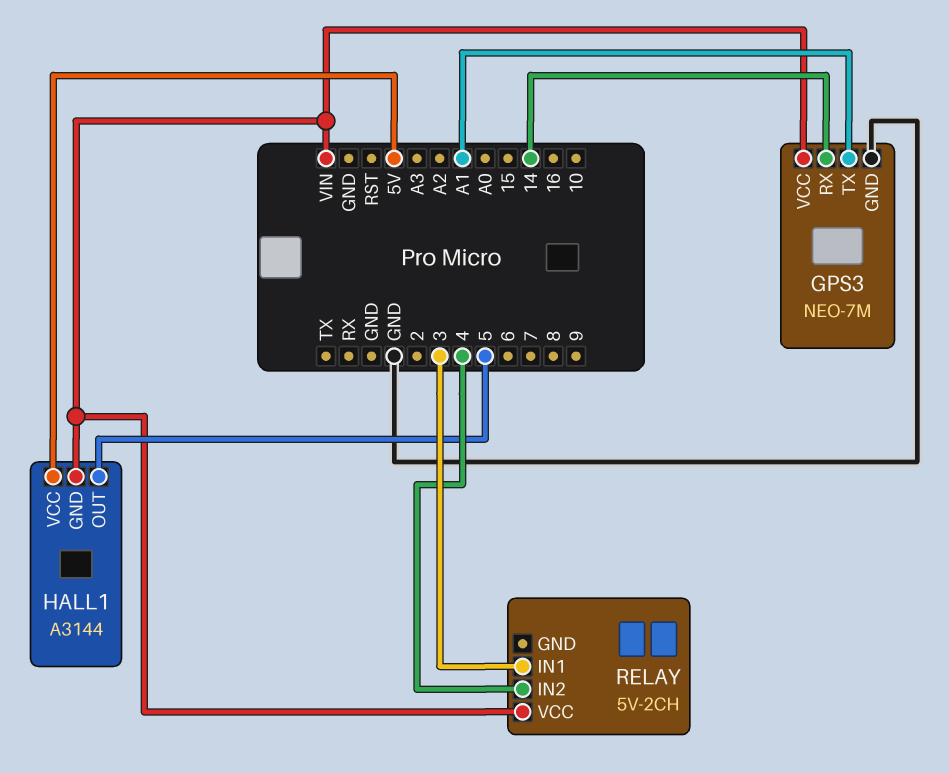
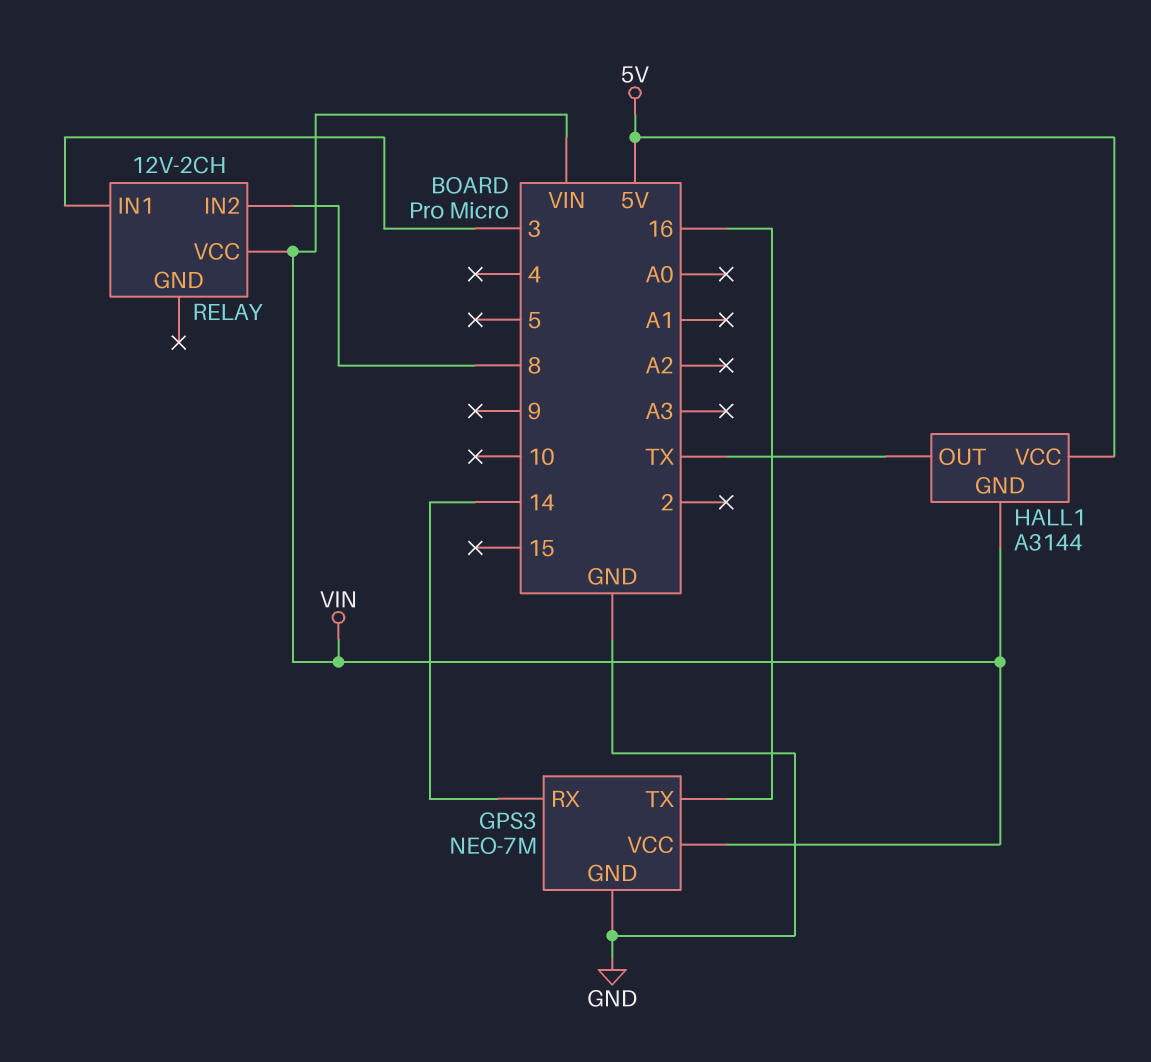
GPS3 pin TX: A1 -> 16
HALL1 pin OUT: 5 -> TX
RELAY: 5V-2CH -> 12V-2CH
RELAY pin IN2: 4 -> 8

